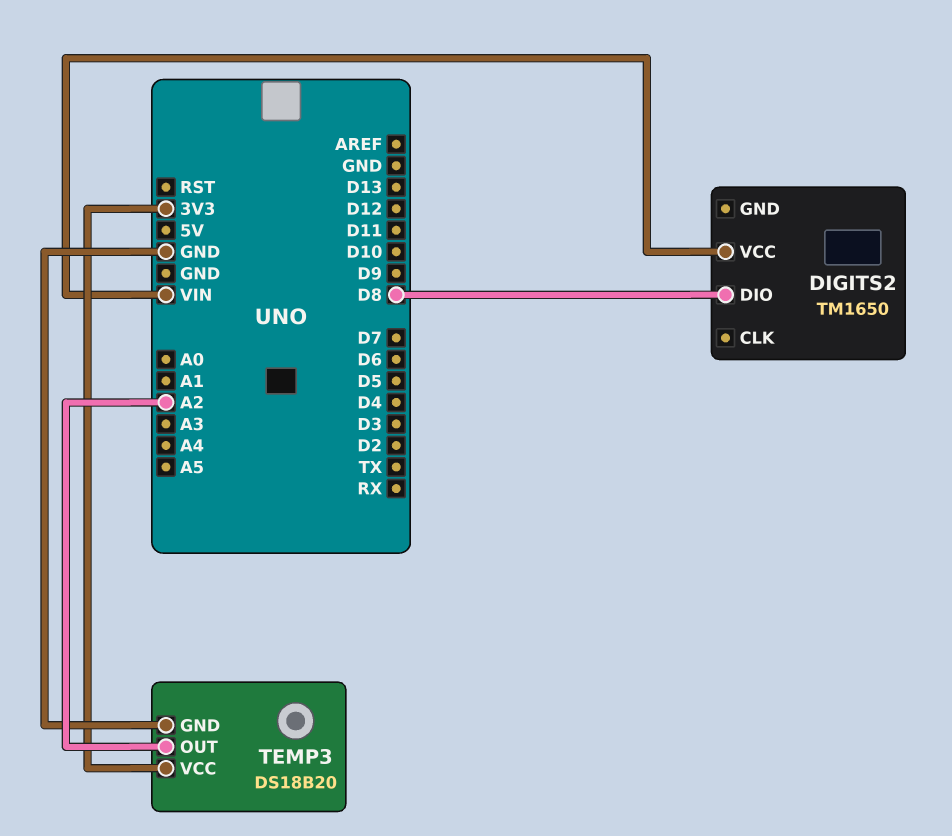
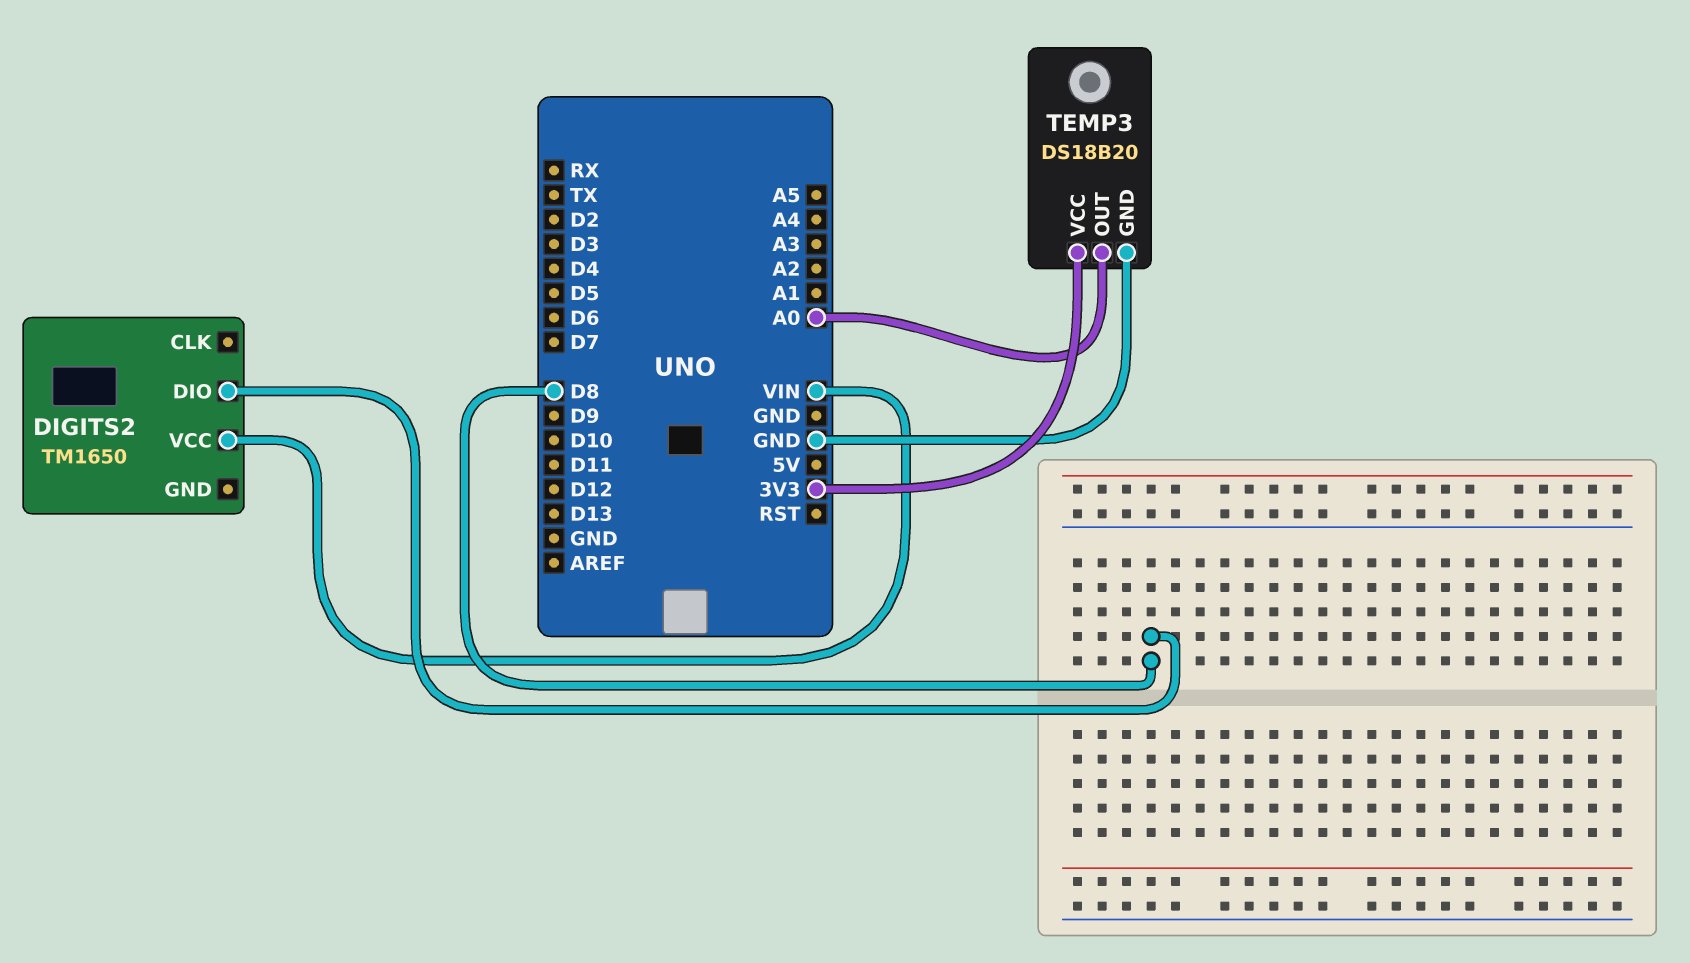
TEMP3 pin OUT: A2 -> A0

